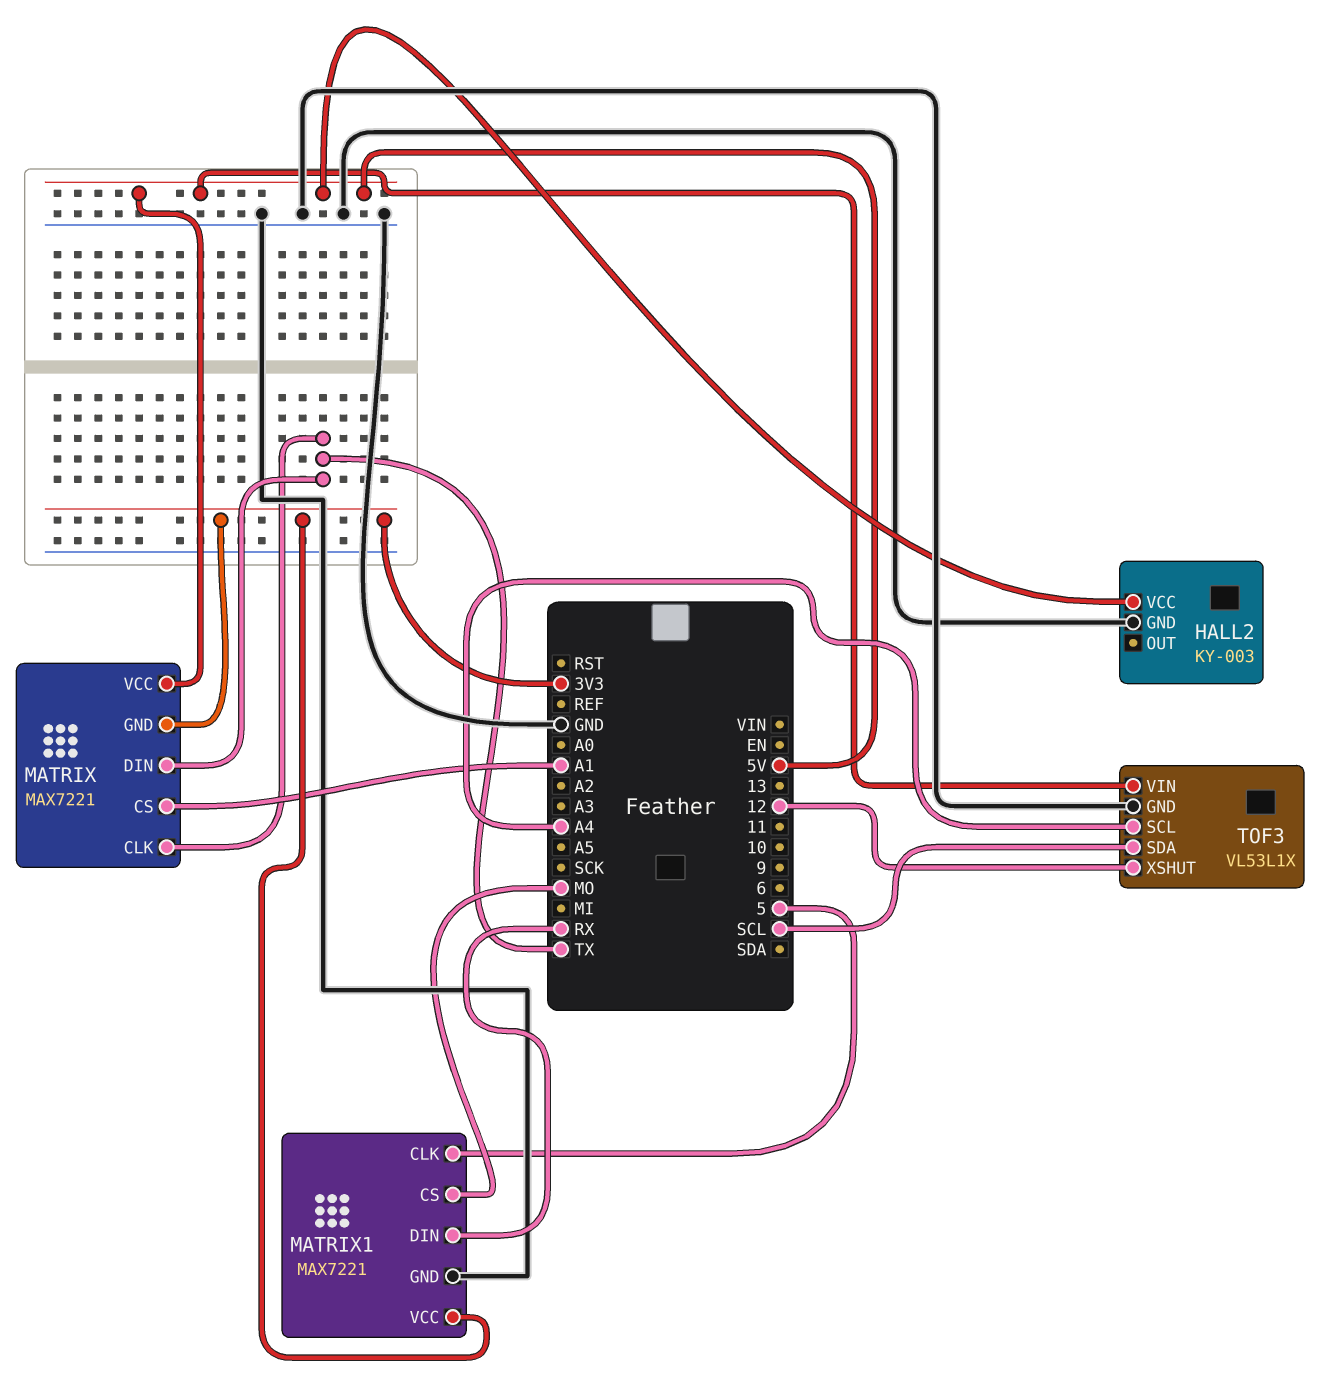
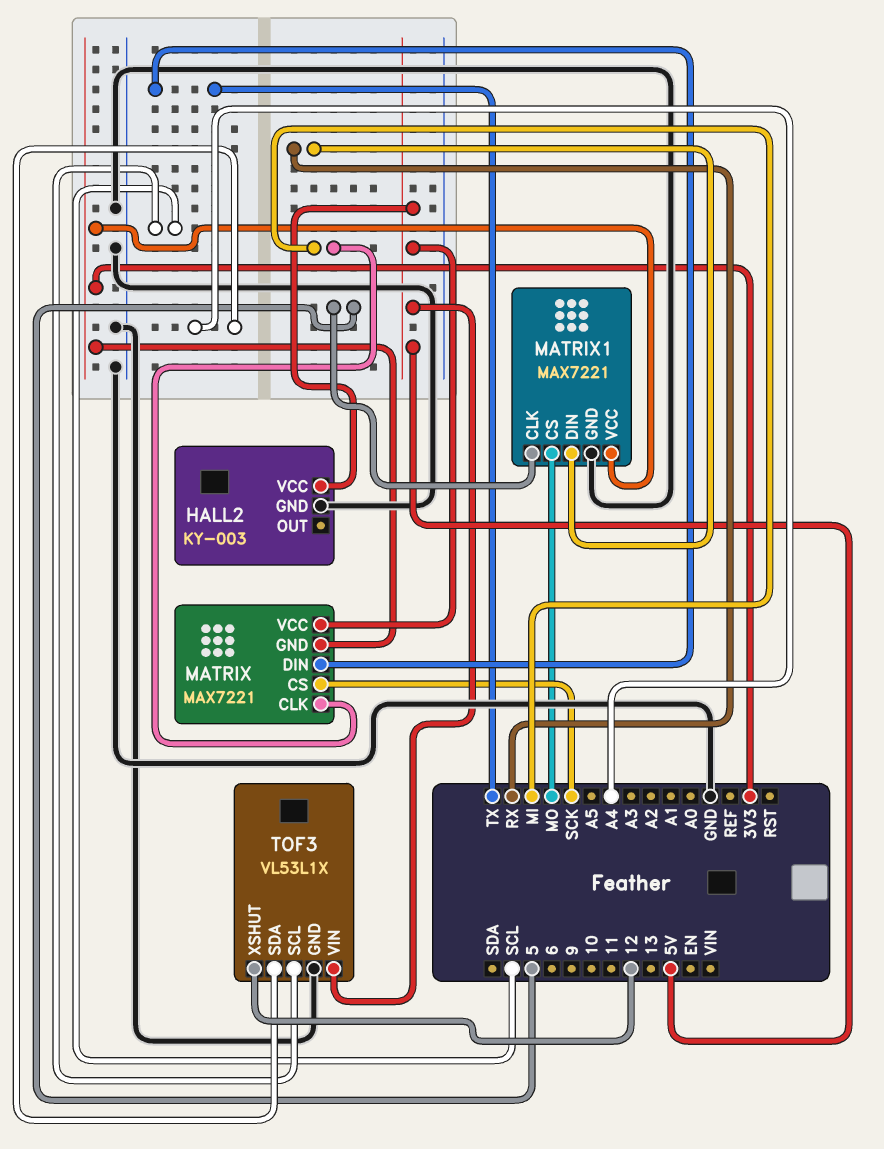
MATRIX pin CLK: TX -> MI
MATRIX pin CS: A1 -> SCK
TOF3 pin SCL: A4 -> SCL
TOF3 pin SDA: SCL -> A4

